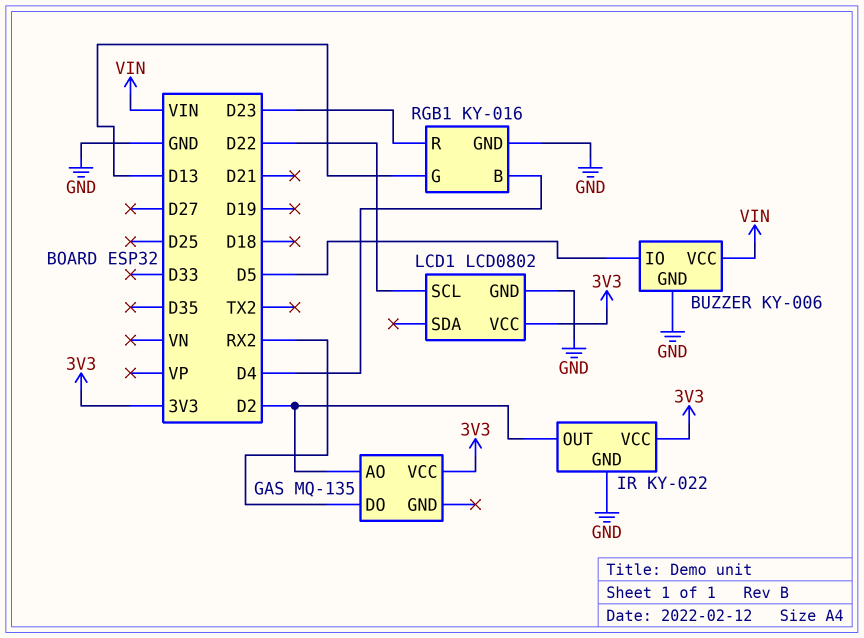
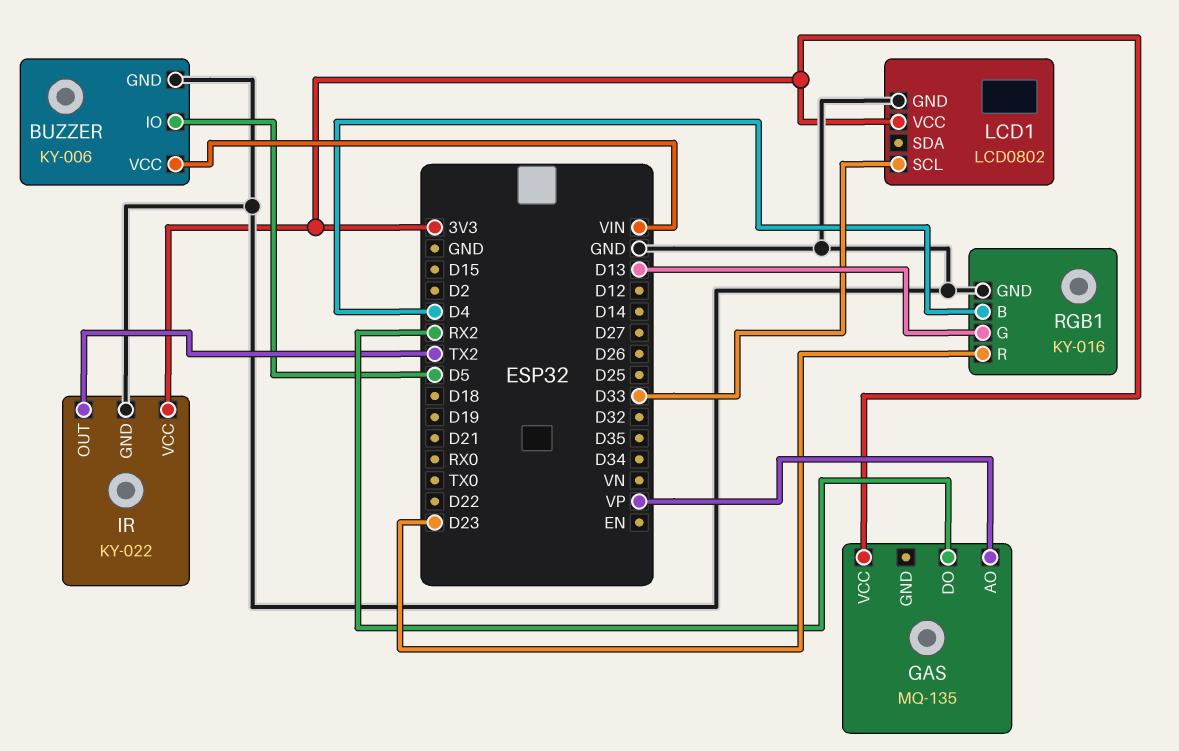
GAS pin AO: D2 -> VP
IR pin OUT: D2 -> TX2
LCD1 pin SCL: D22 -> D33

